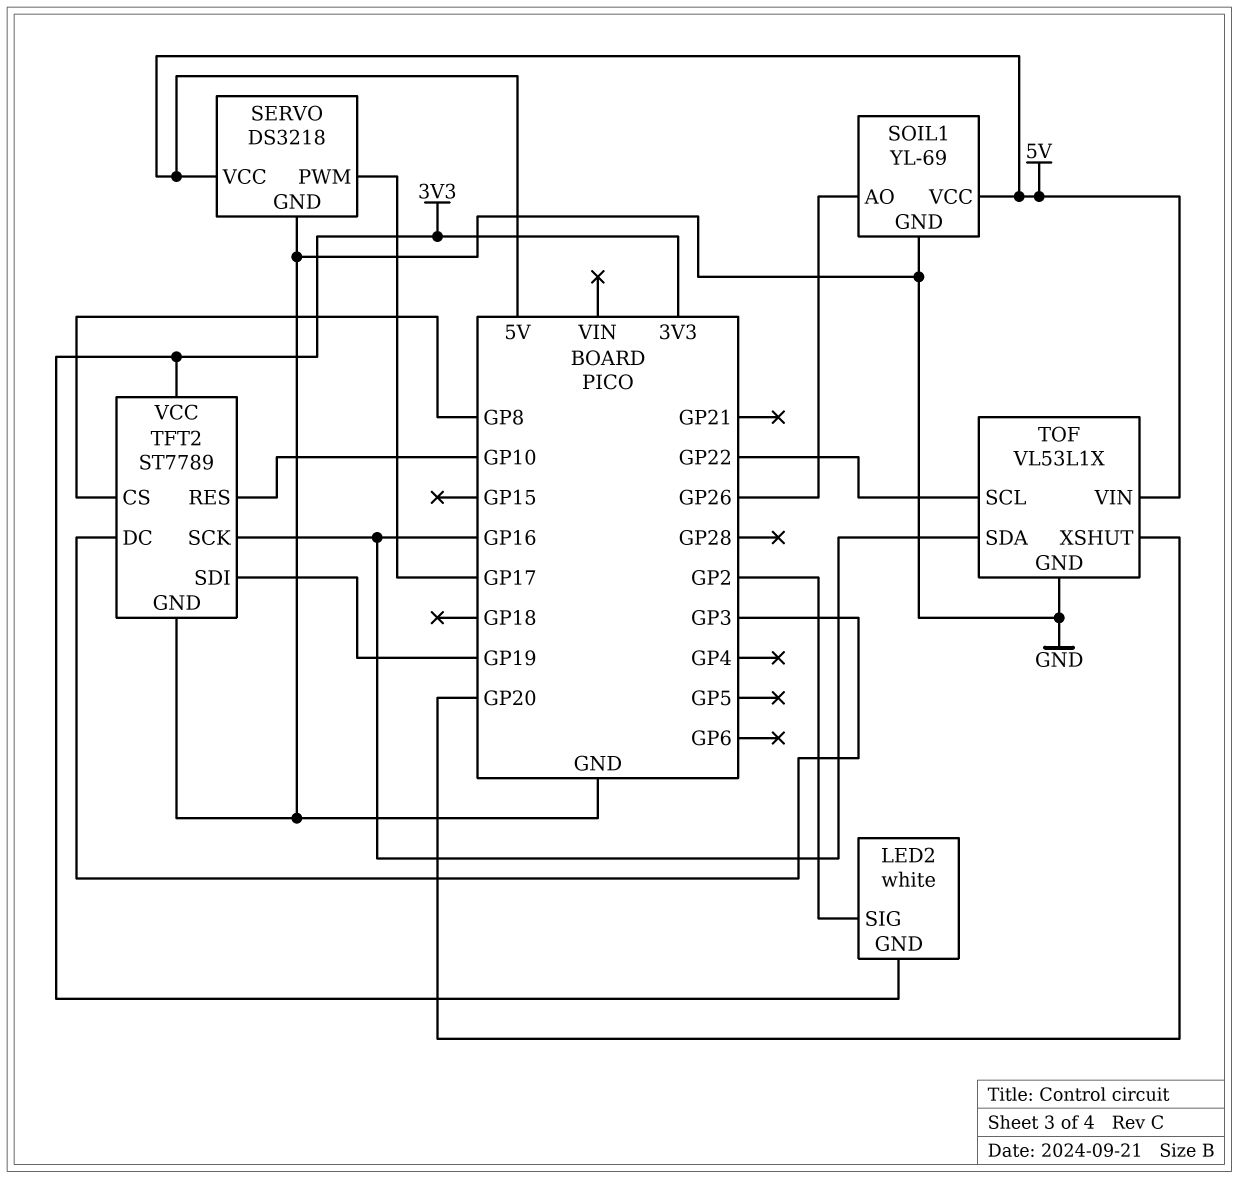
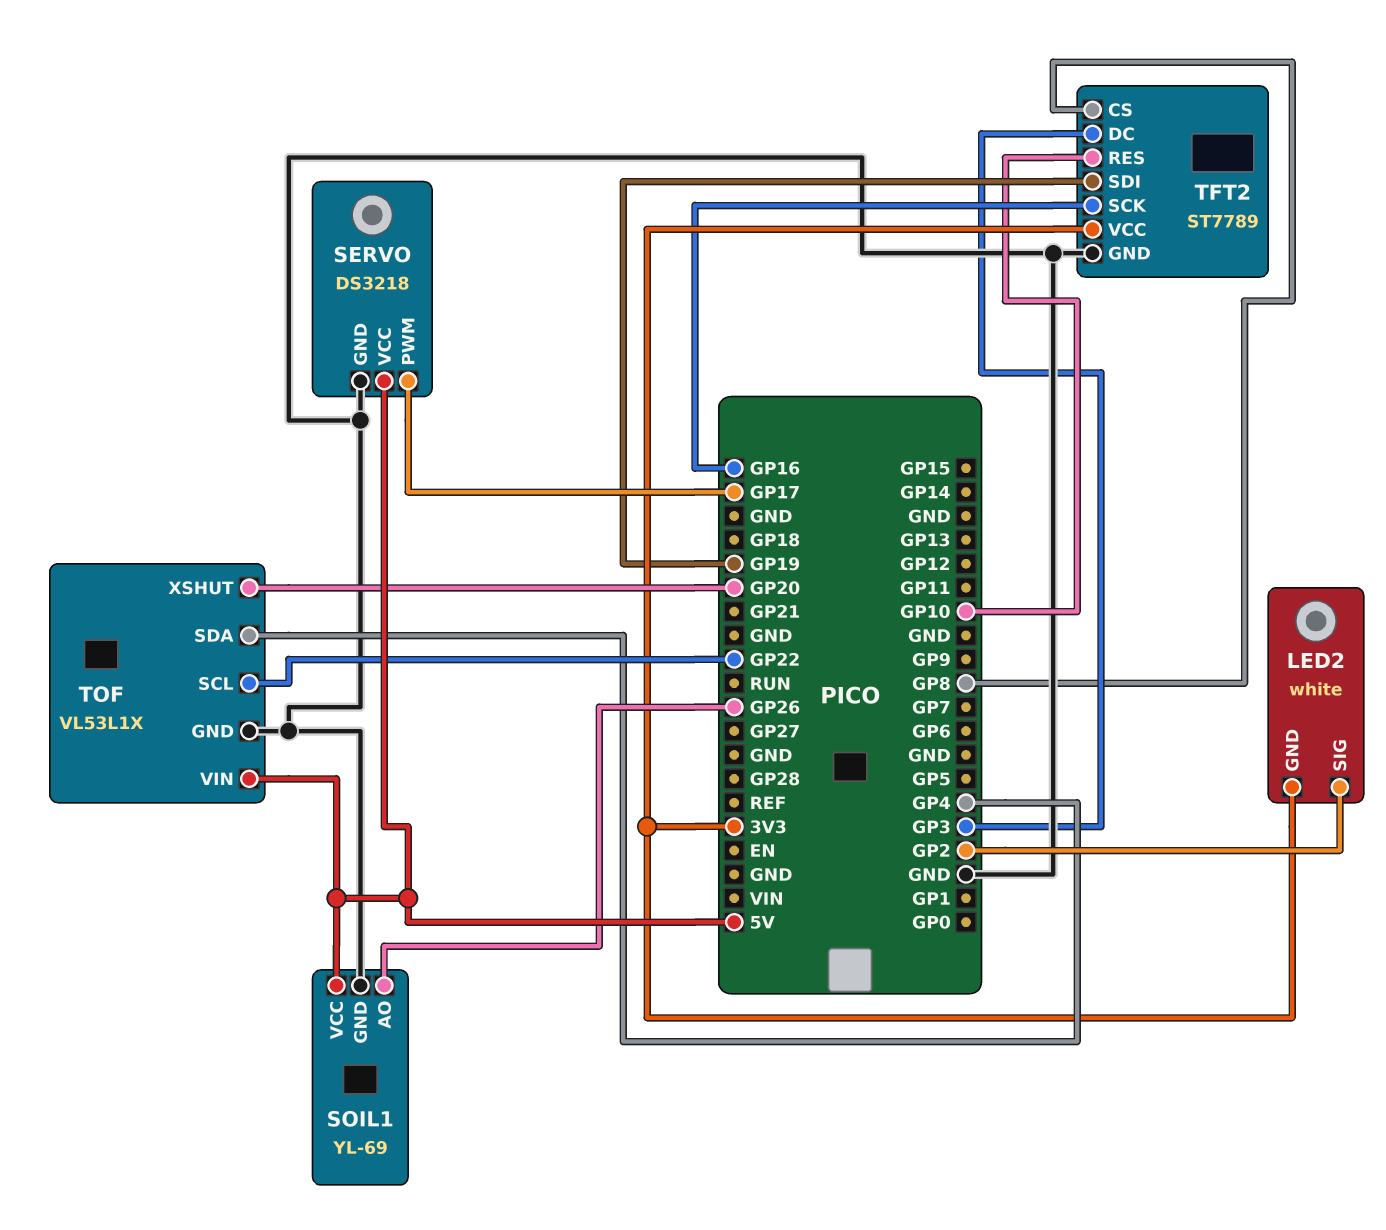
TOF pin SDA: GP16 -> GP4

